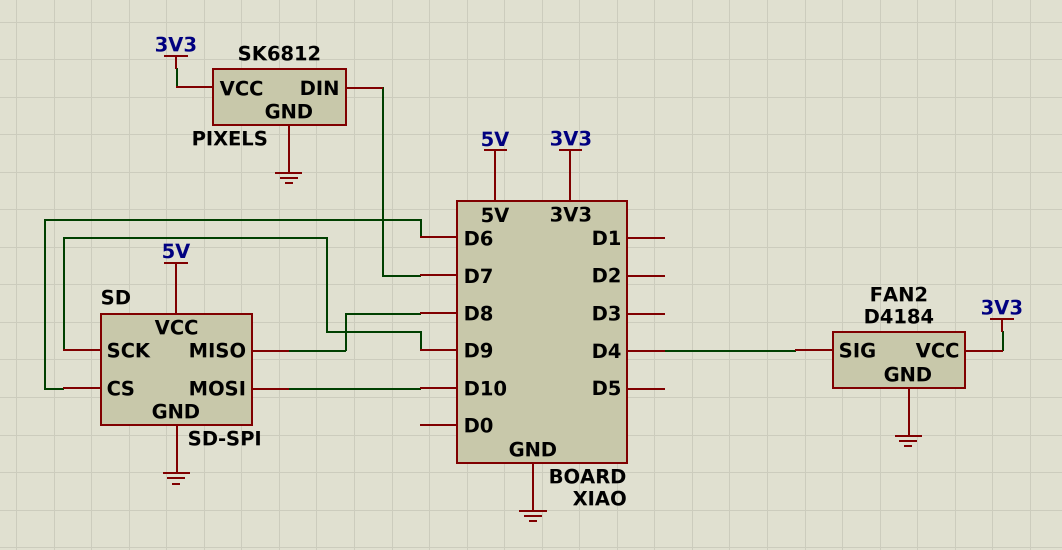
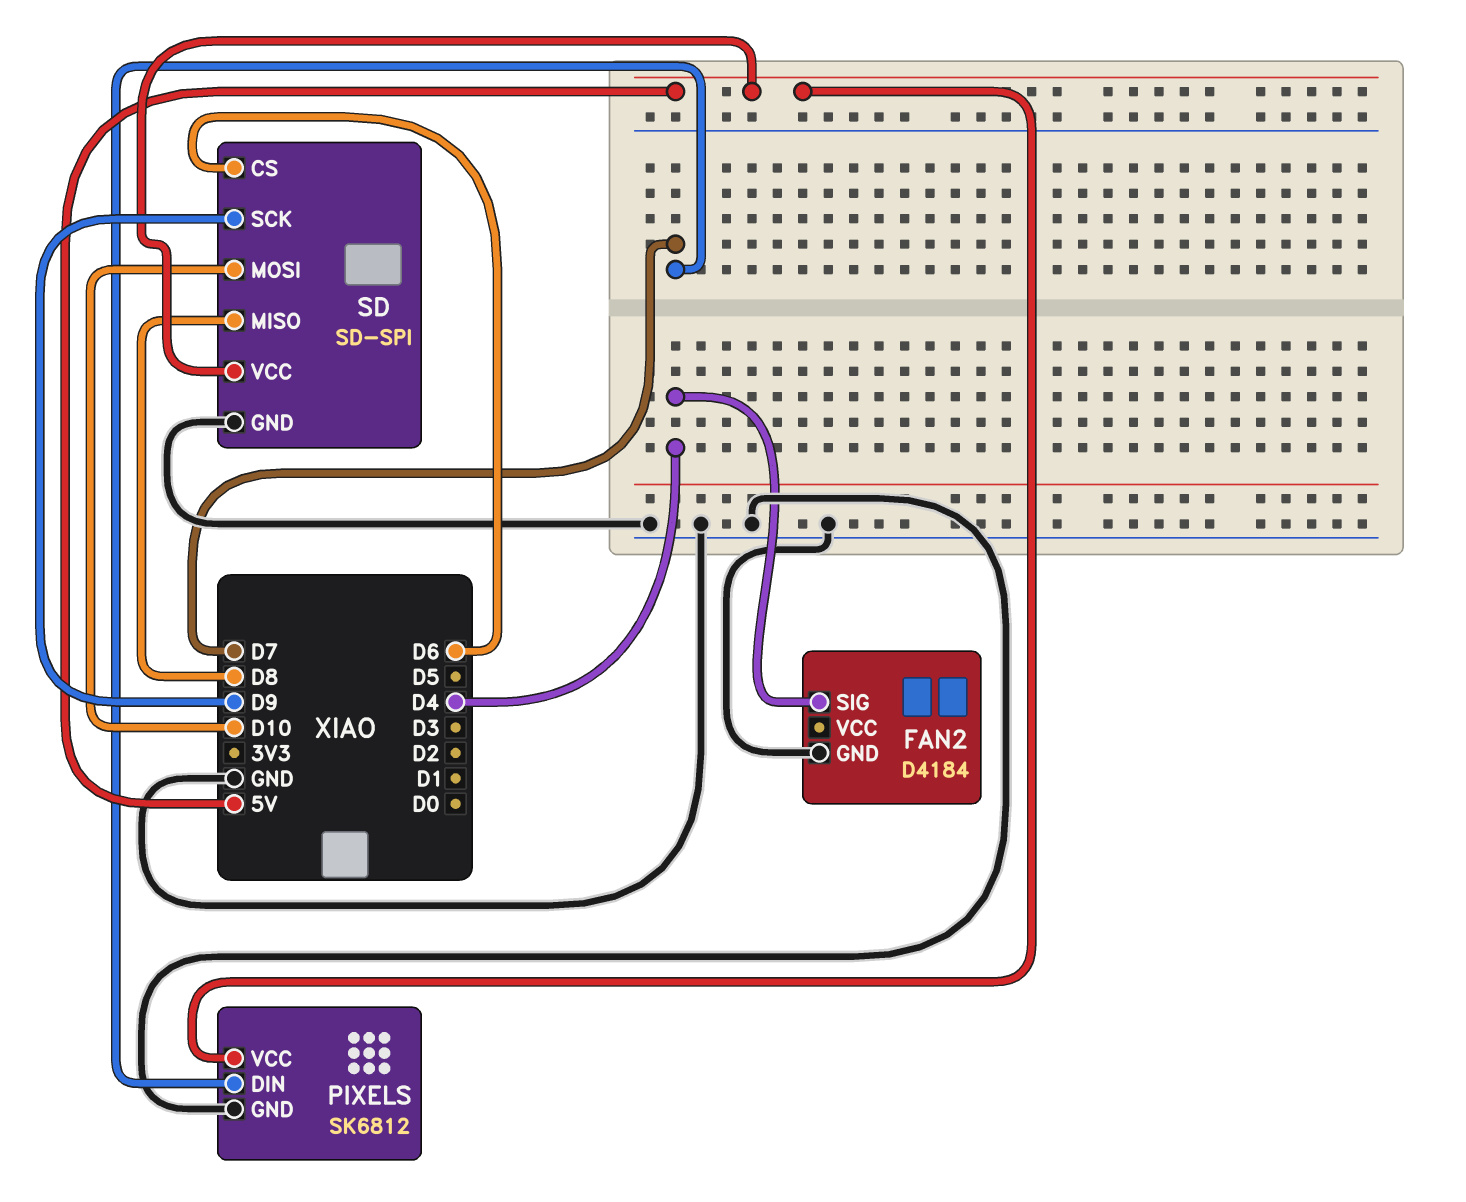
FAN2 pin VCC: 3V3 -> none
PIXELS pin VCC: 3V3 -> 5V

